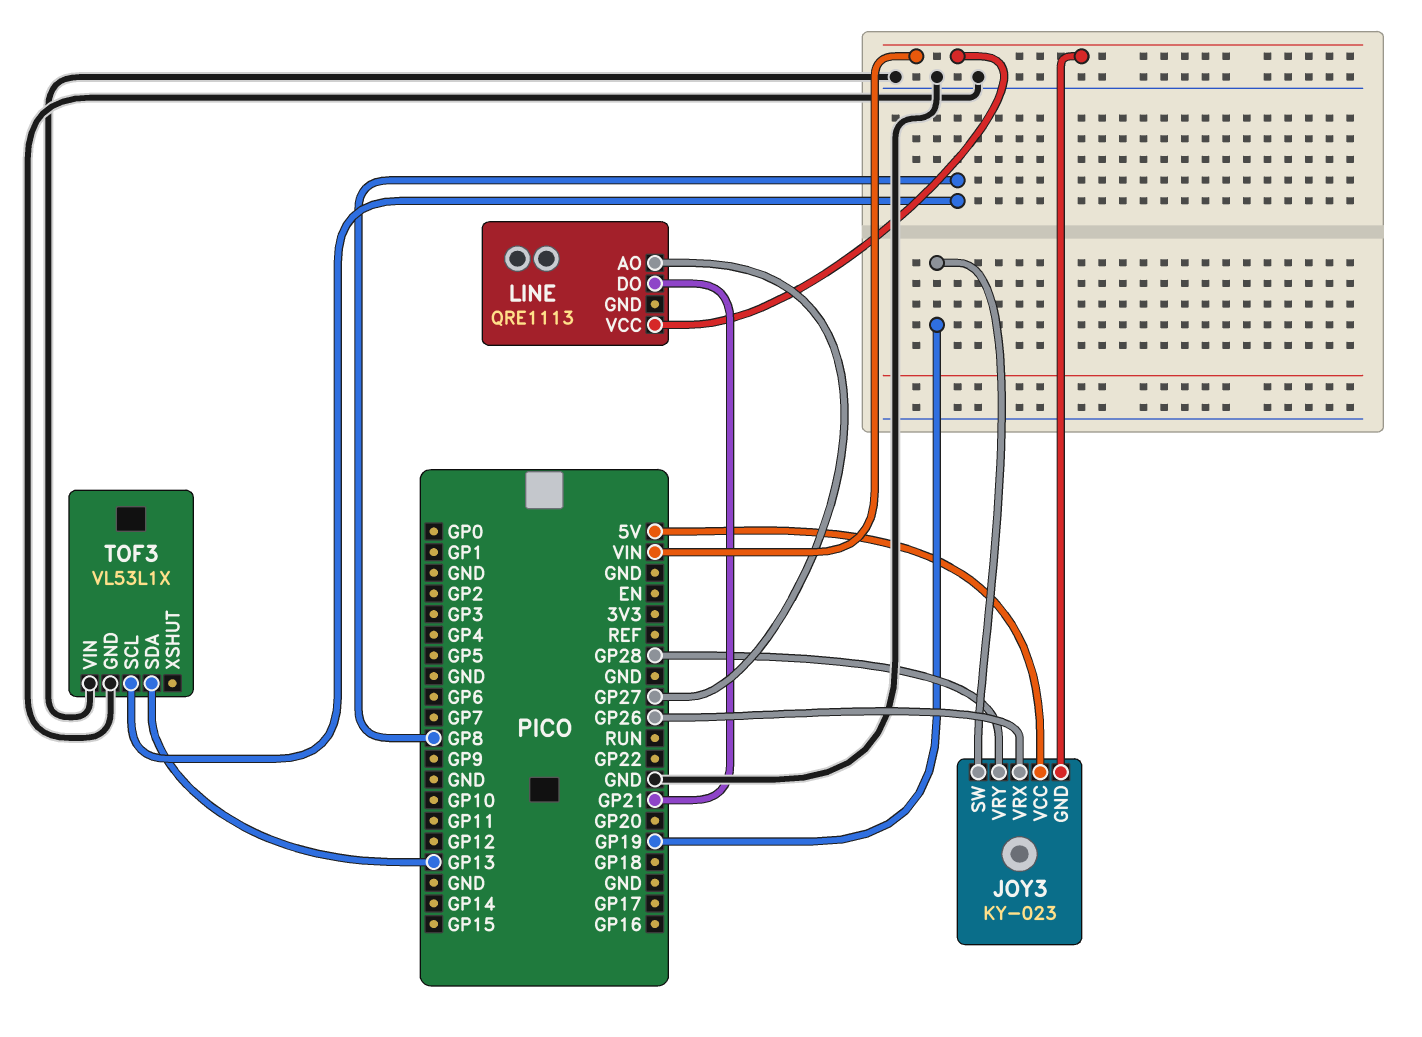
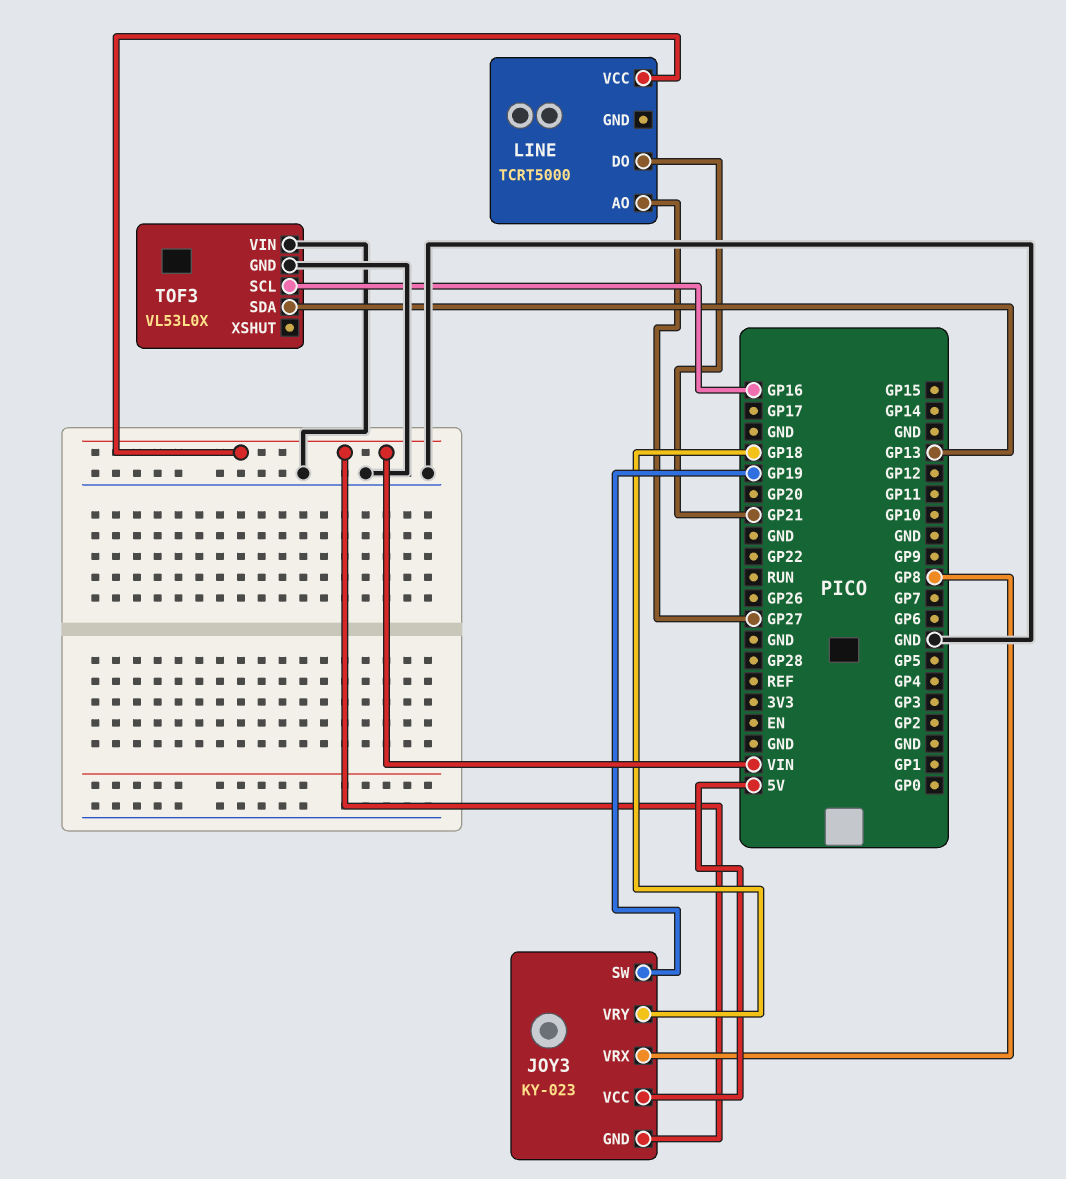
JOY3 pin VRX: GP26 -> GP8
JOY3 pin VRY: GP28 -> GP18
LINE: QRE1113 -> TCRT5000
TOF3: VL53L1X -> VL53L0X
TOF3 pin SCL: GP8 -> GP16

